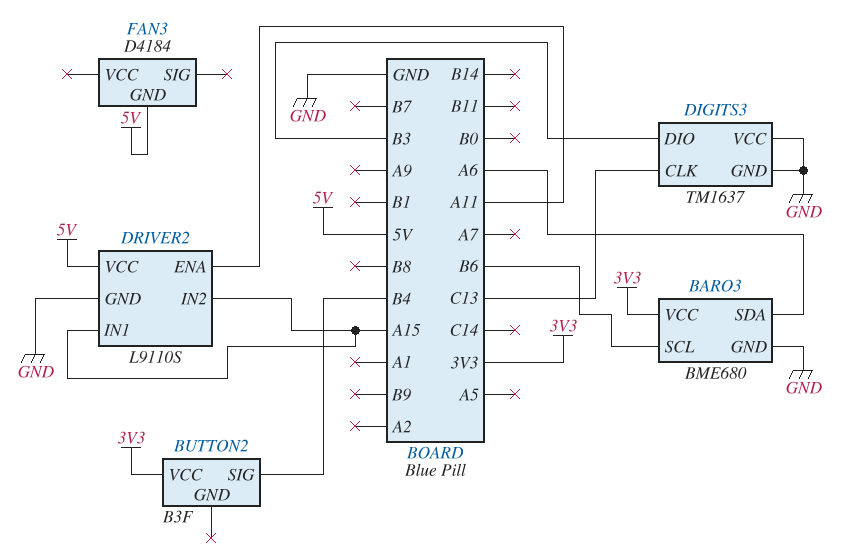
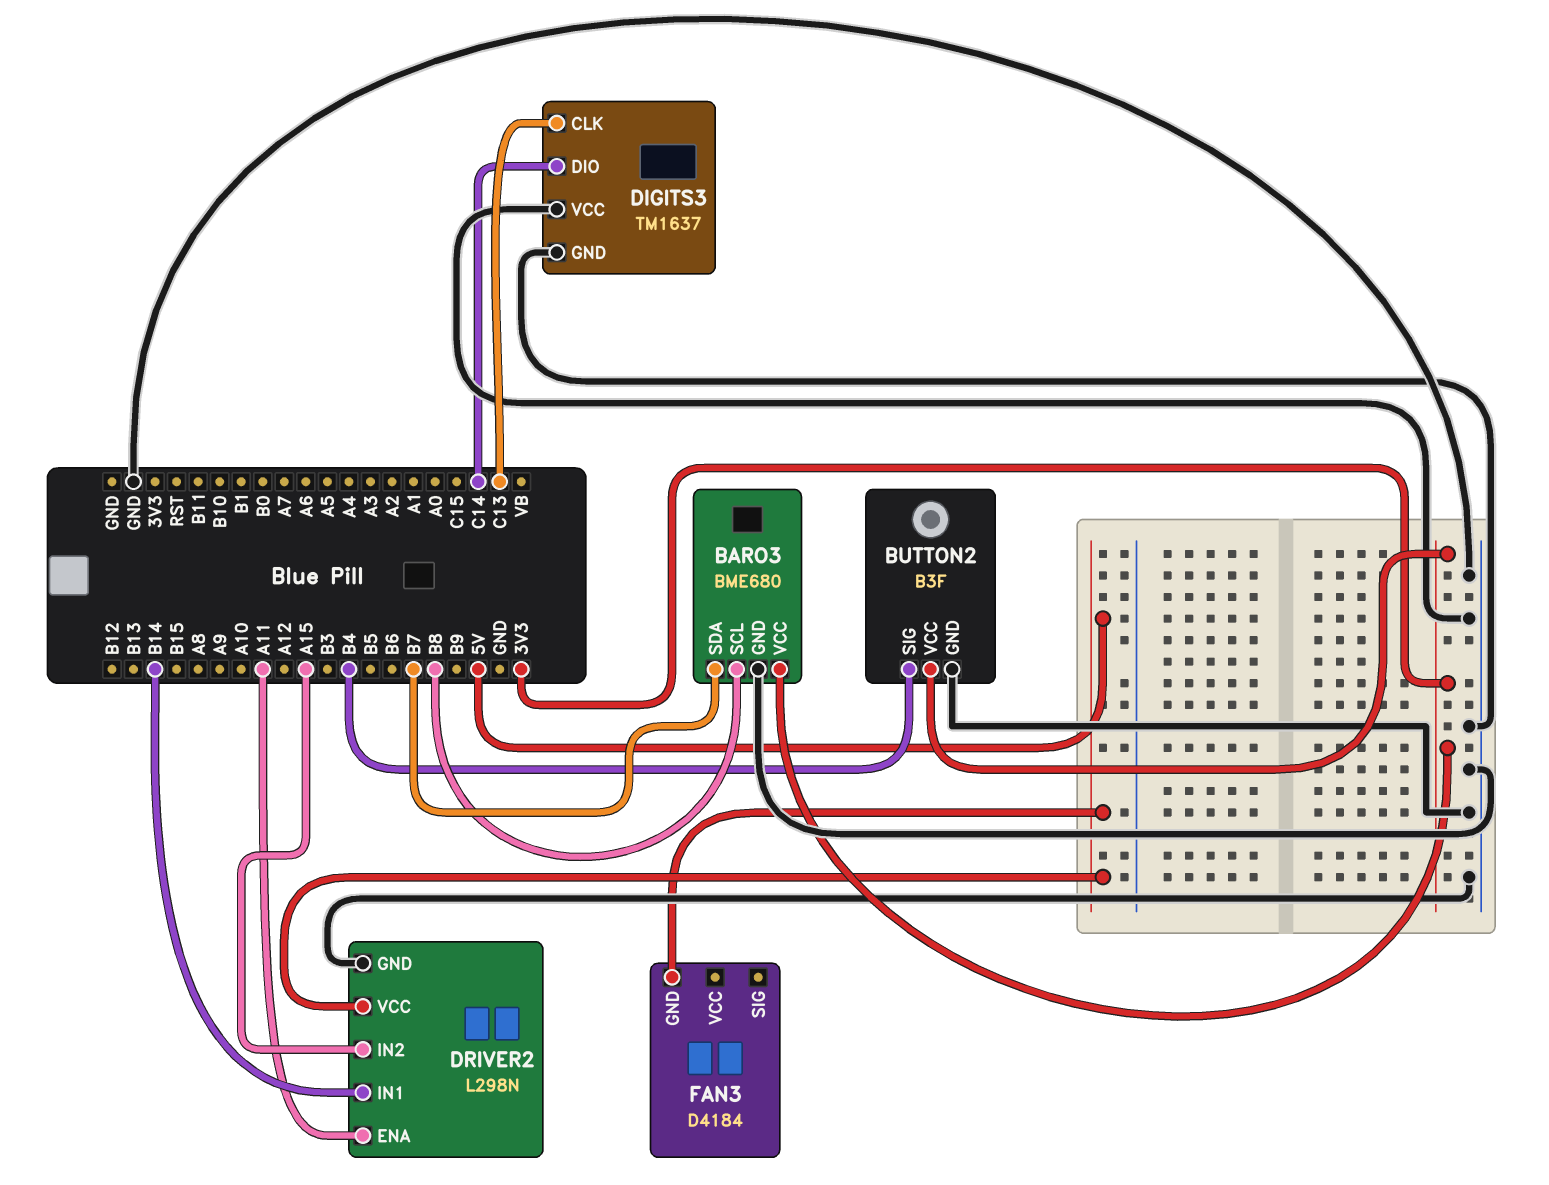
BARO3 pin SCL: B6 -> B8
BARO3 pin SDA: A6 -> B7
BUTTON2 pin GND: none -> GND
DIGITS3 pin DIO: B3 -> C14
DRIVER2: L9110S -> L298N
DRIVER2 pin IN1: A15 -> B14

